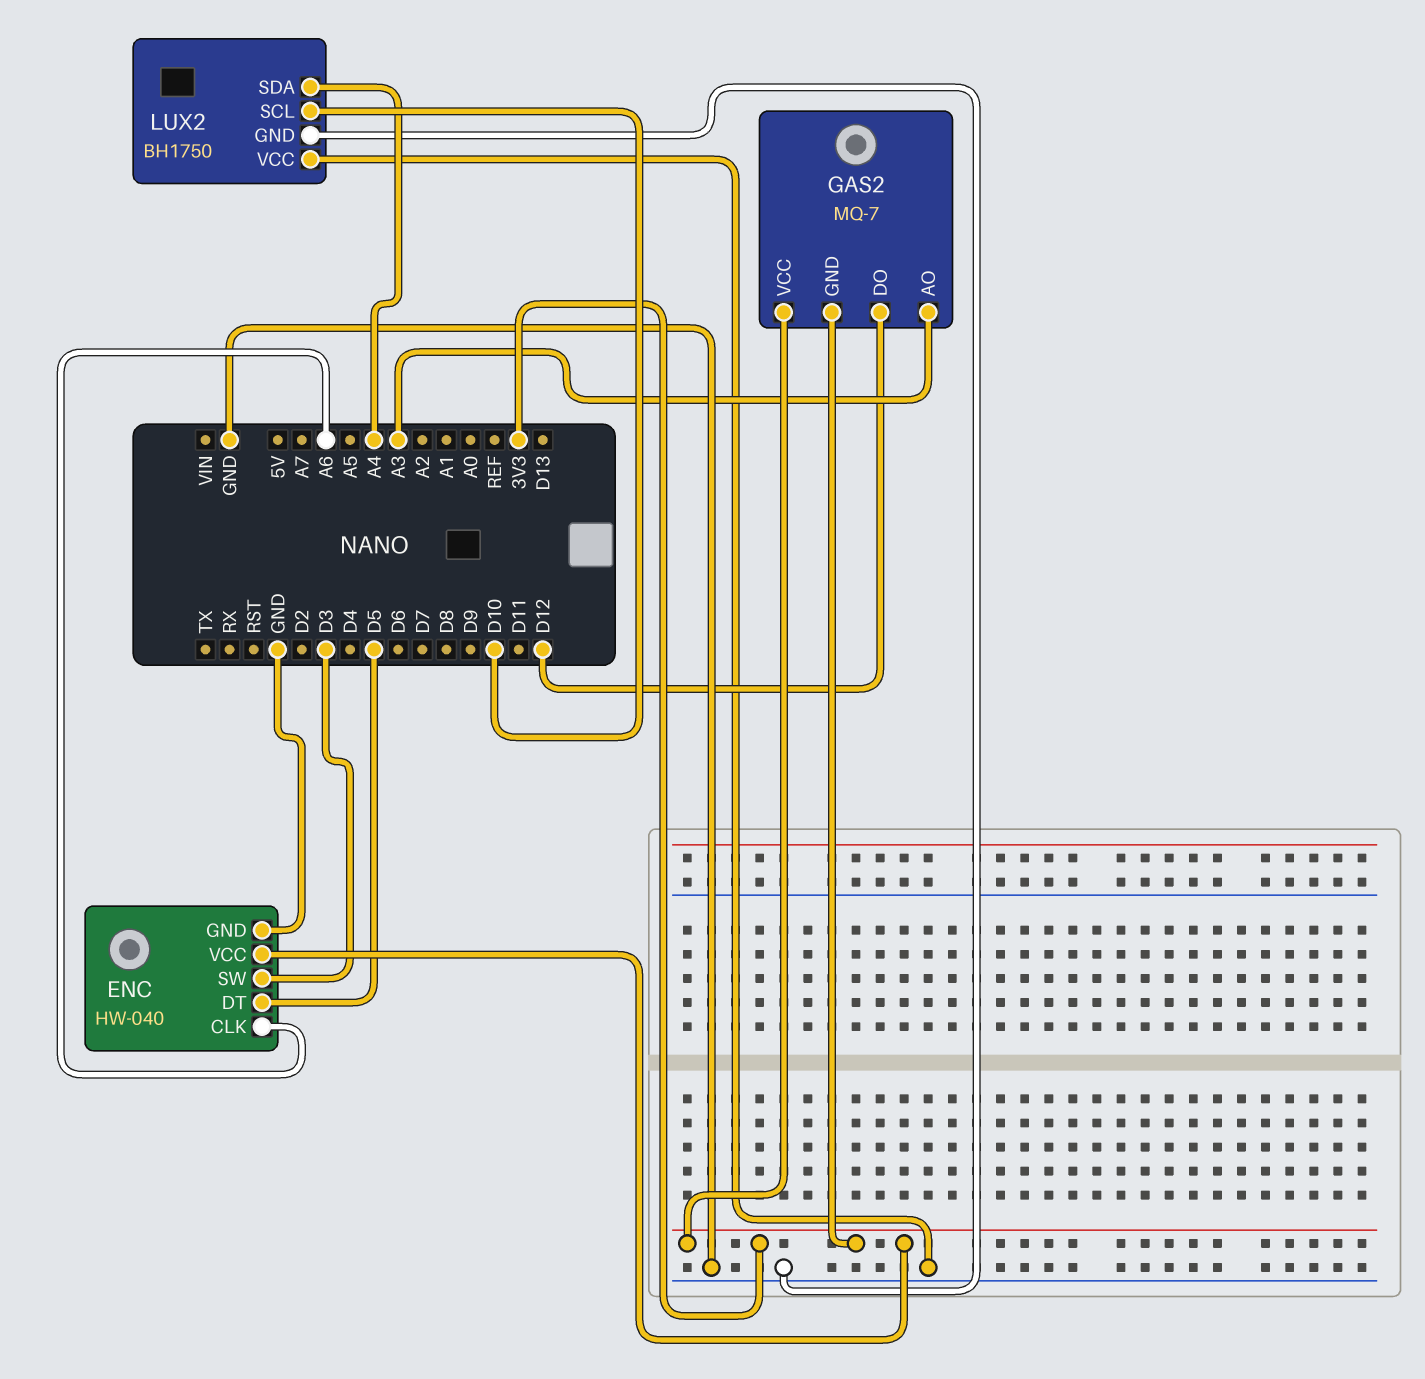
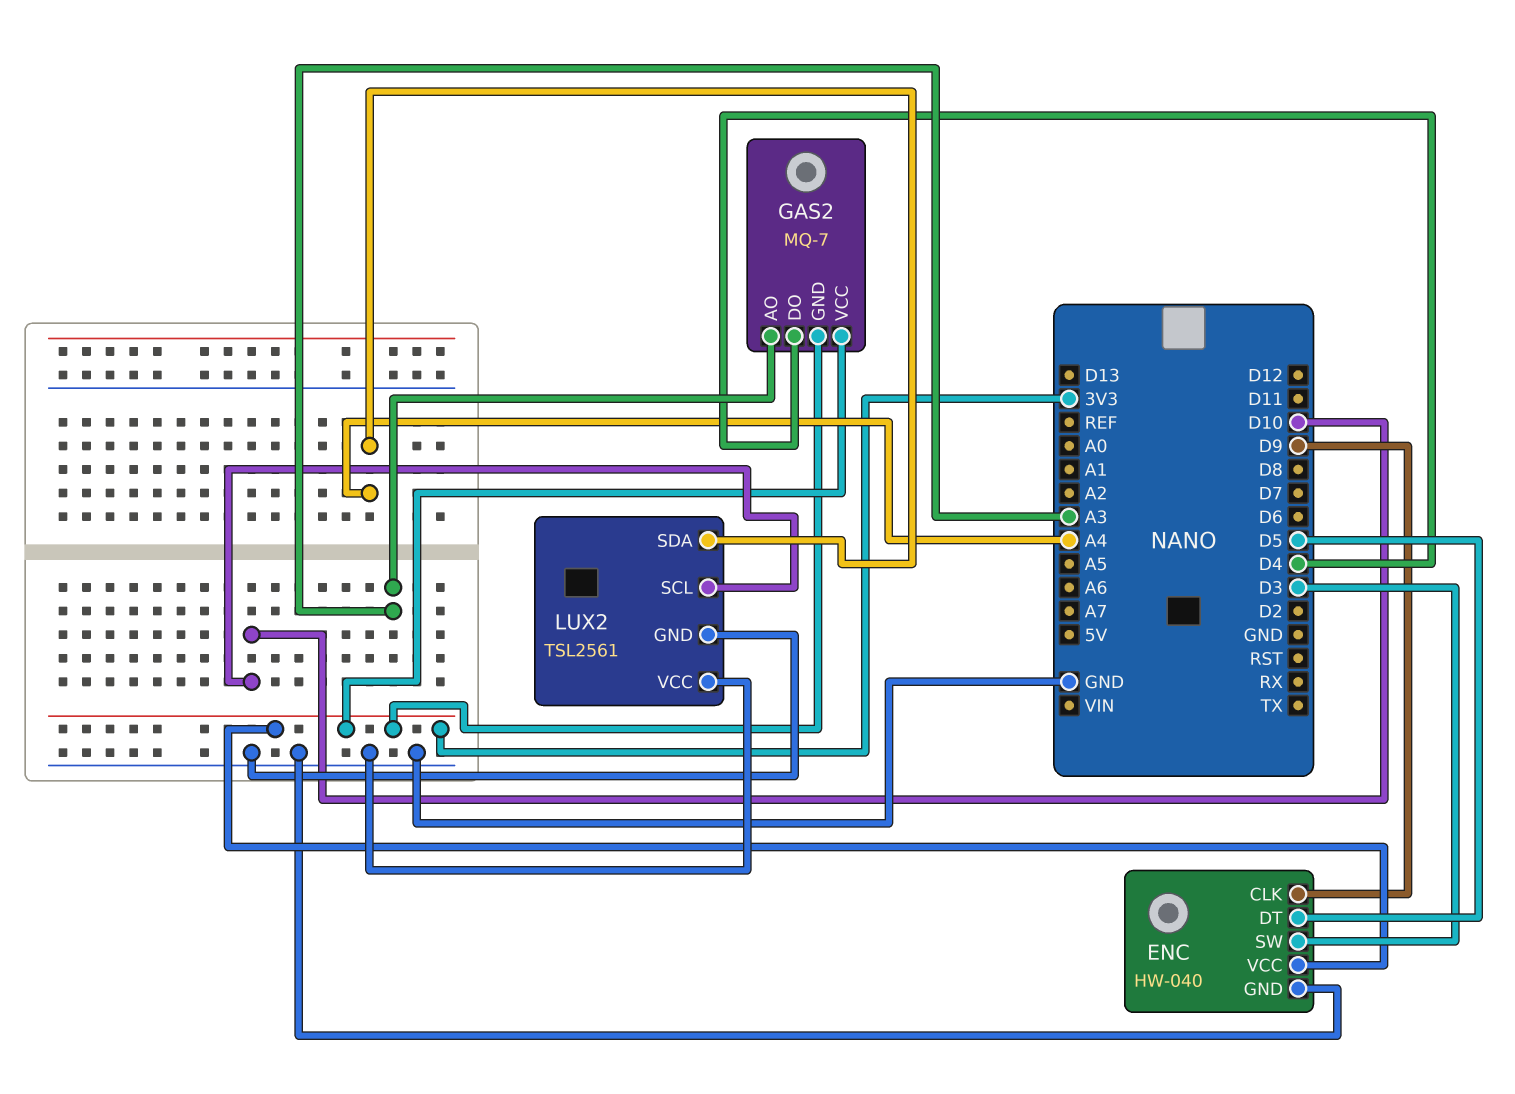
ENC pin CLK: A6 -> D9
GAS2 pin DO: D12 -> D4
LUX2: BH1750 -> TSL2561

